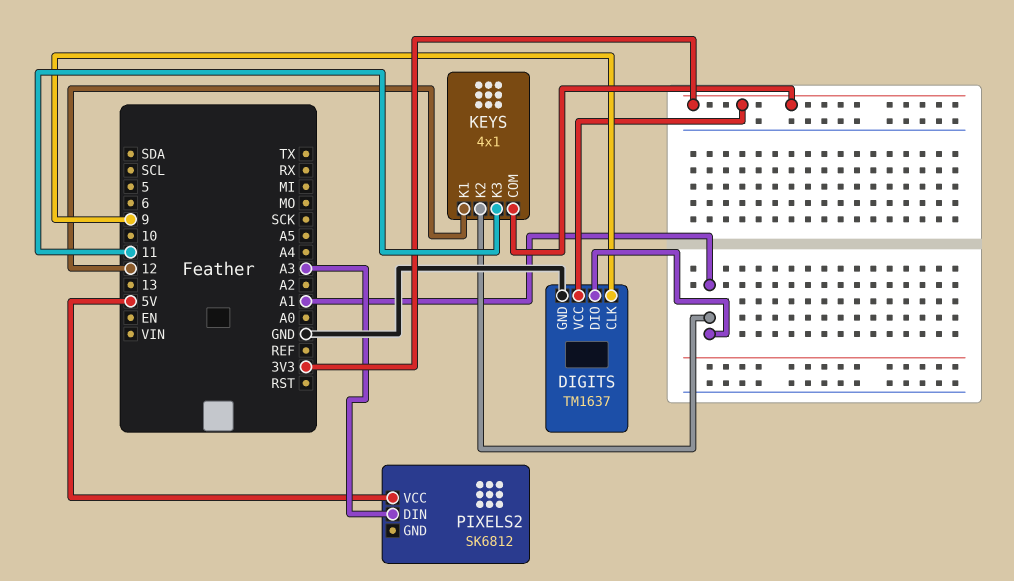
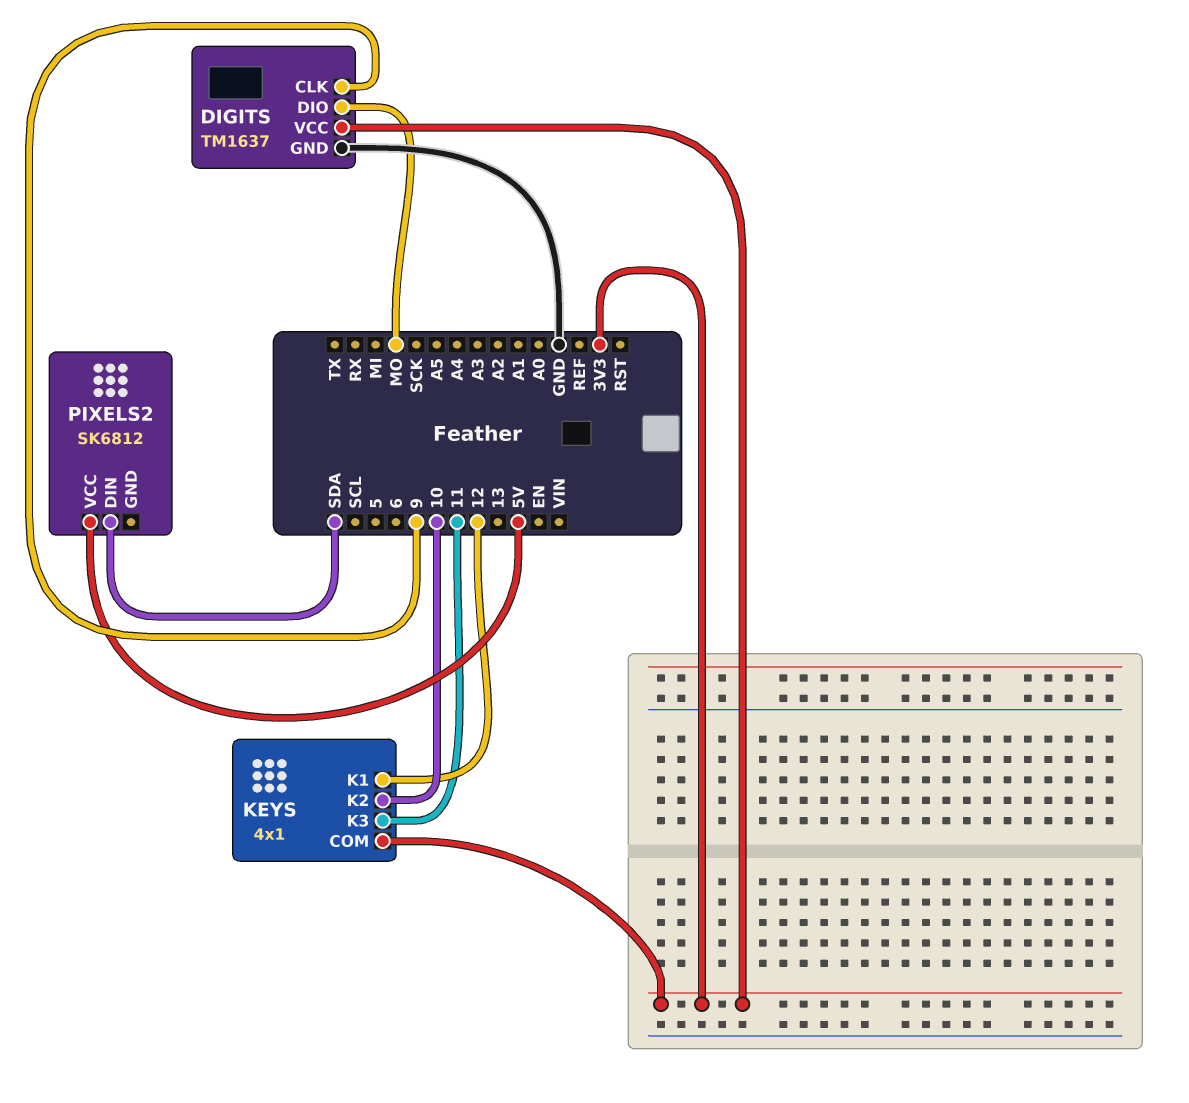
DIGITS pin DIO: A1 -> MO
KEYS pin K2: A1 -> 10
PIXELS2 pin DIN: A3 -> SDA

